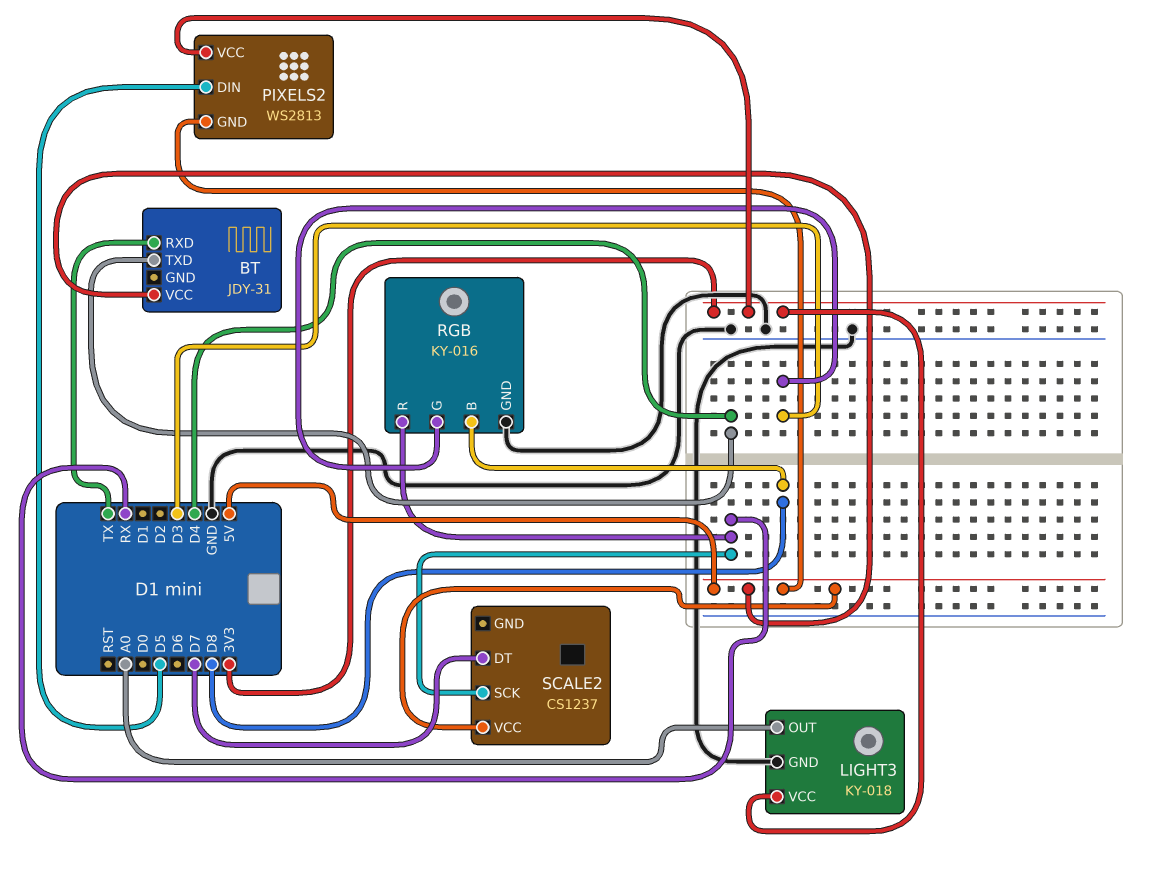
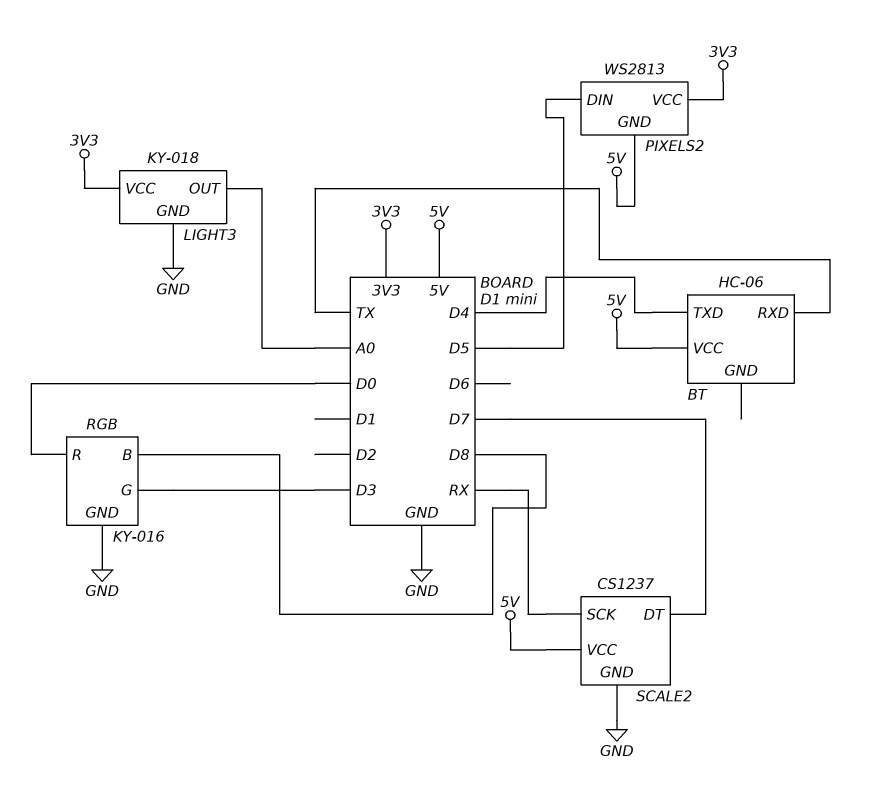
BT: JDY-31 -> HC-06
RGB pin R: RX -> D0
SCALE2 pin GND: none -> GND

